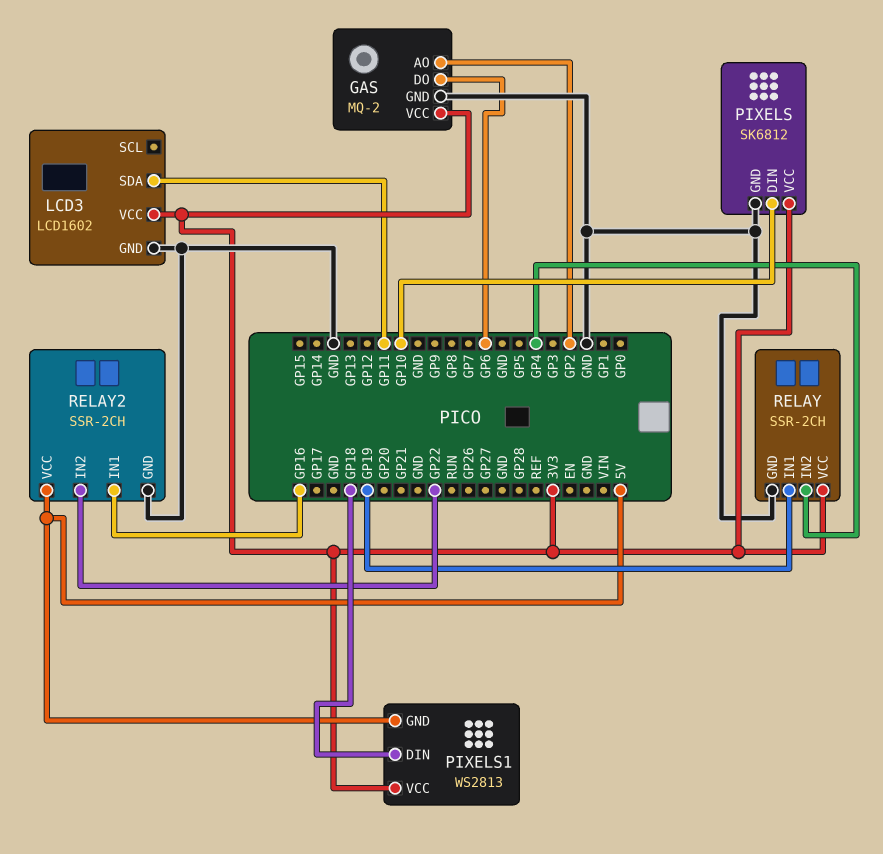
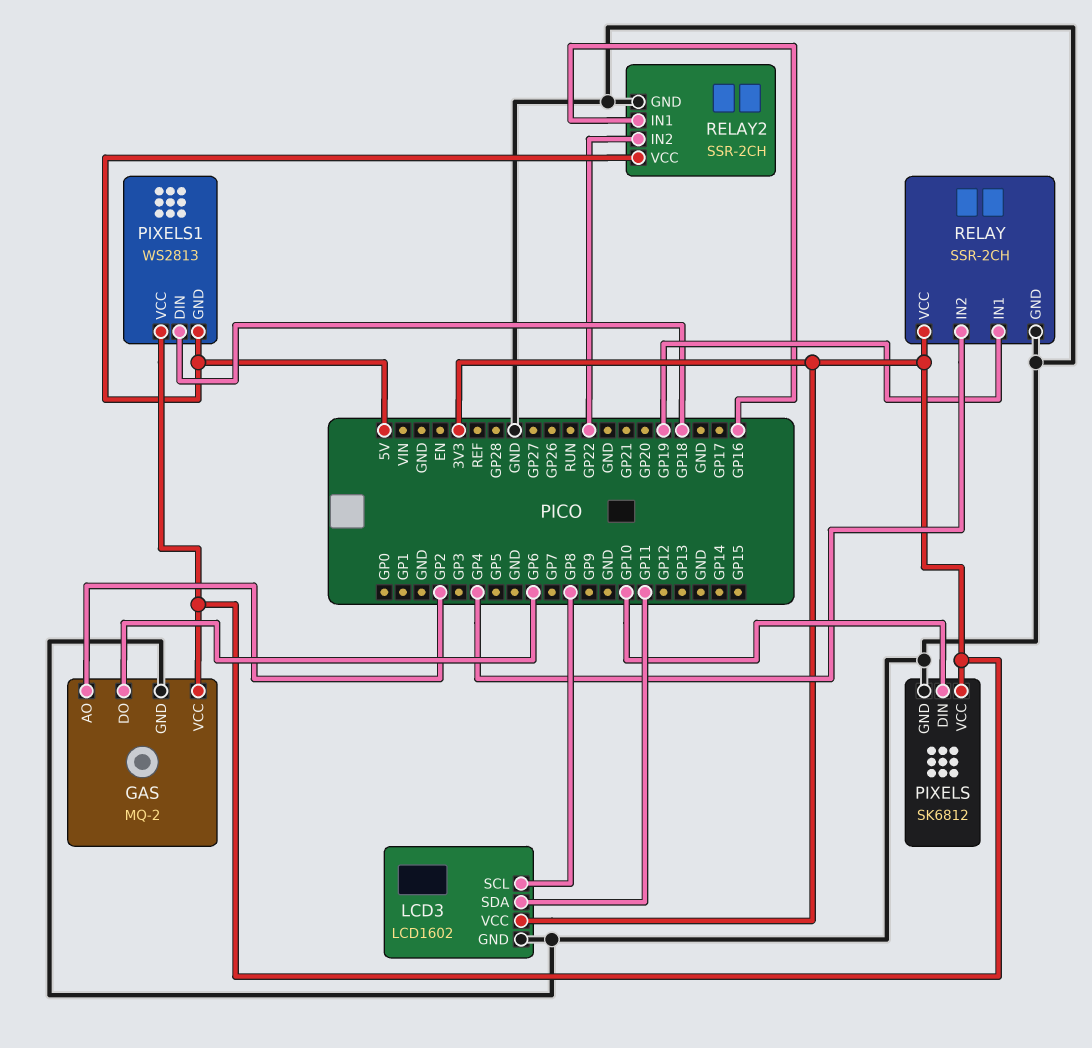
LCD3 pin SCL: none -> GP8

